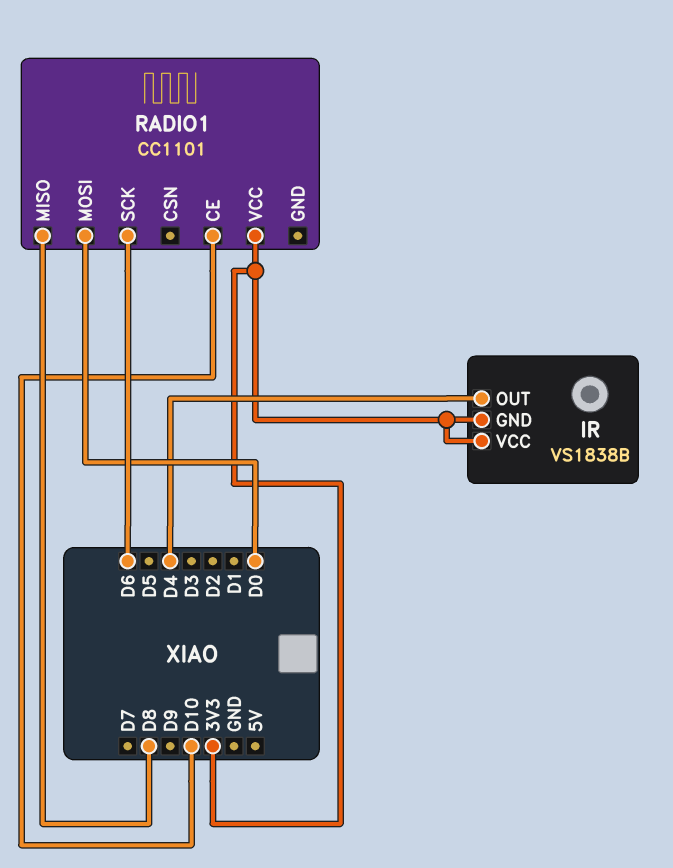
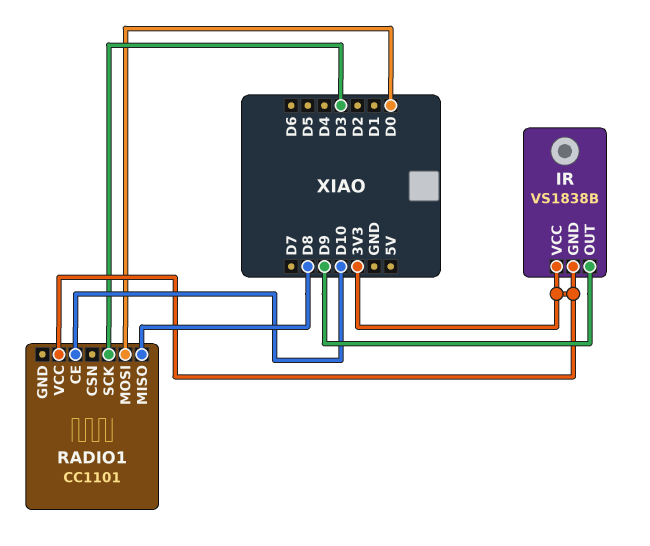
IR pin OUT: D4 -> D9
RADIO1 pin SCK: D6 -> D3

